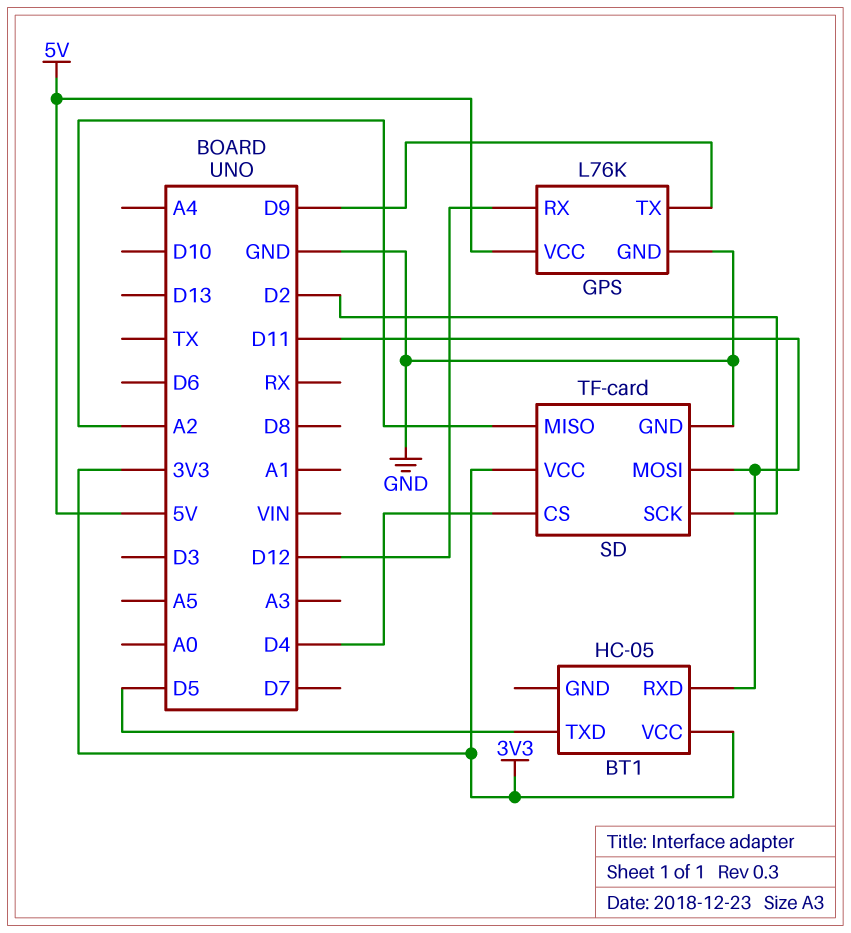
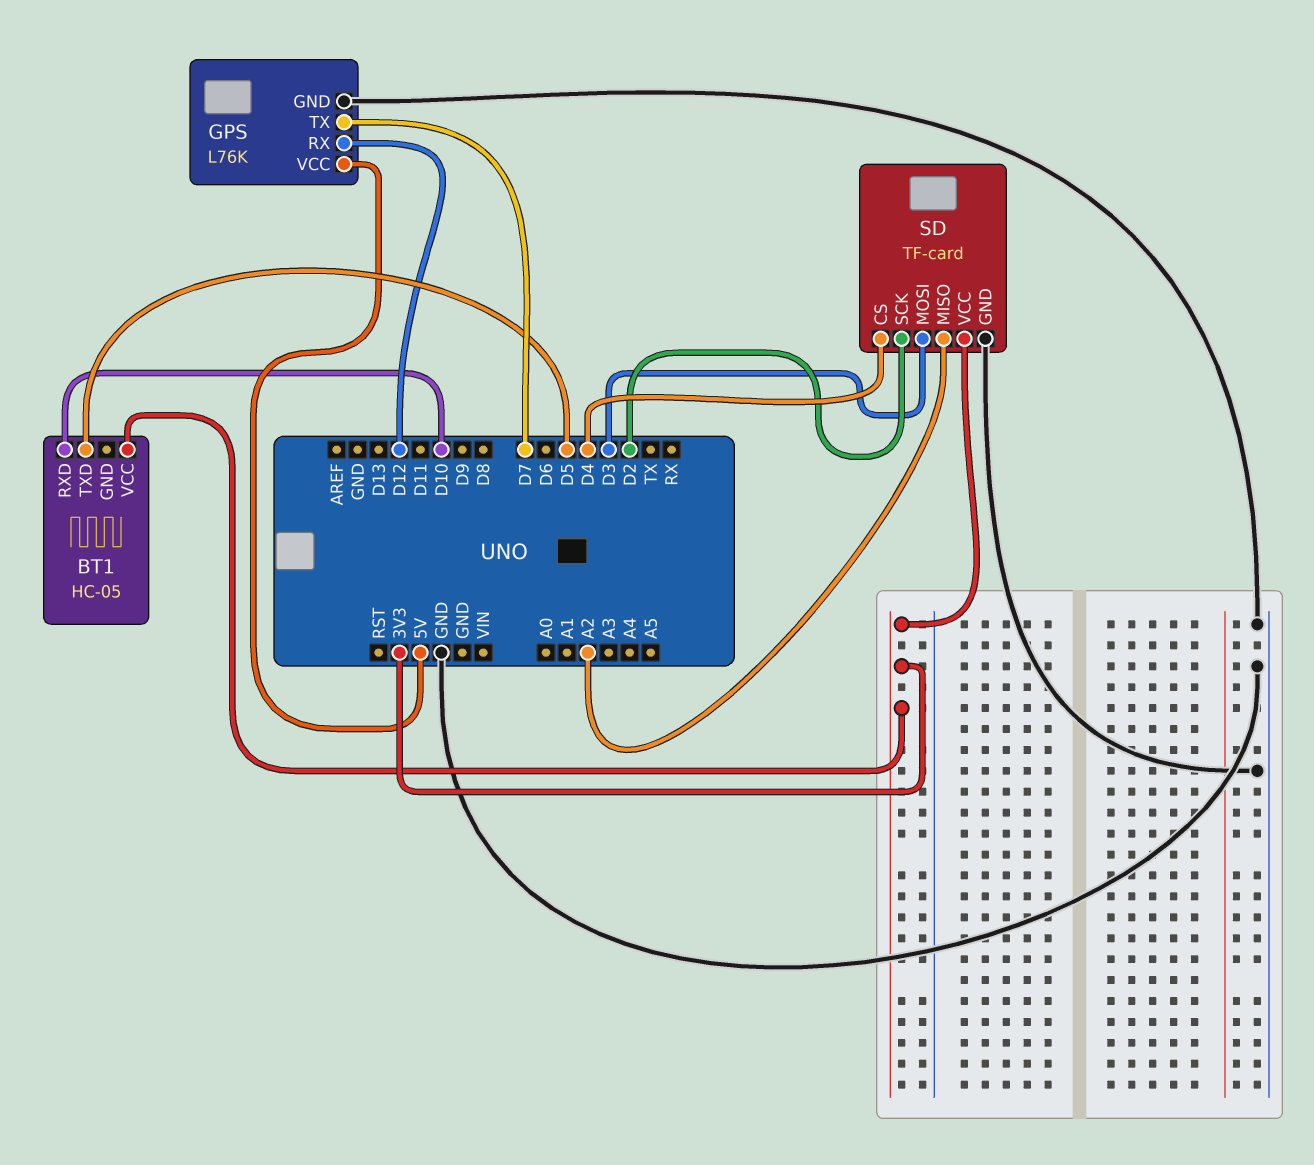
BT1 pin RXD: D11 -> D10
GPS pin TX: D9 -> D7
SD pin MOSI: D11 -> D3

